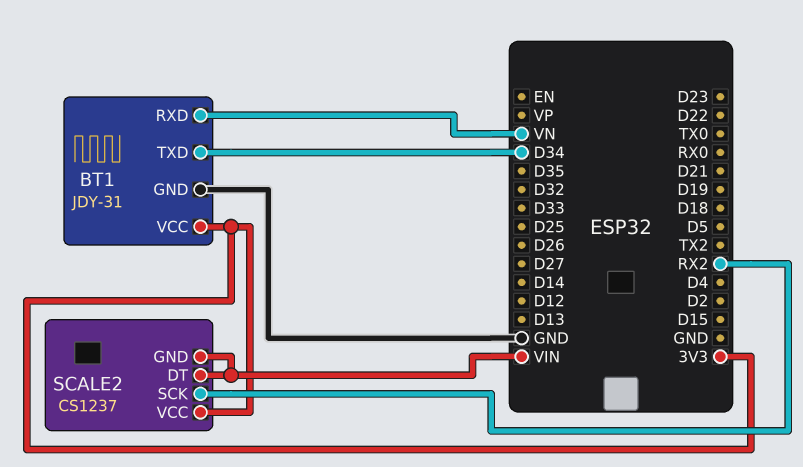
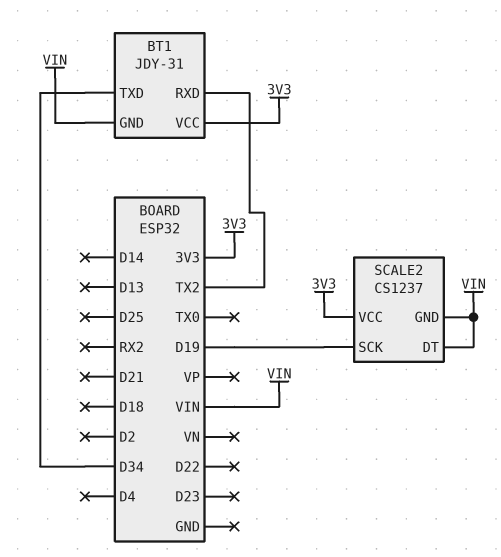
BT1 pin GND: GND -> VIN
BT1 pin RXD: VN -> TX2
SCALE2 pin SCK: RX2 -> D19

